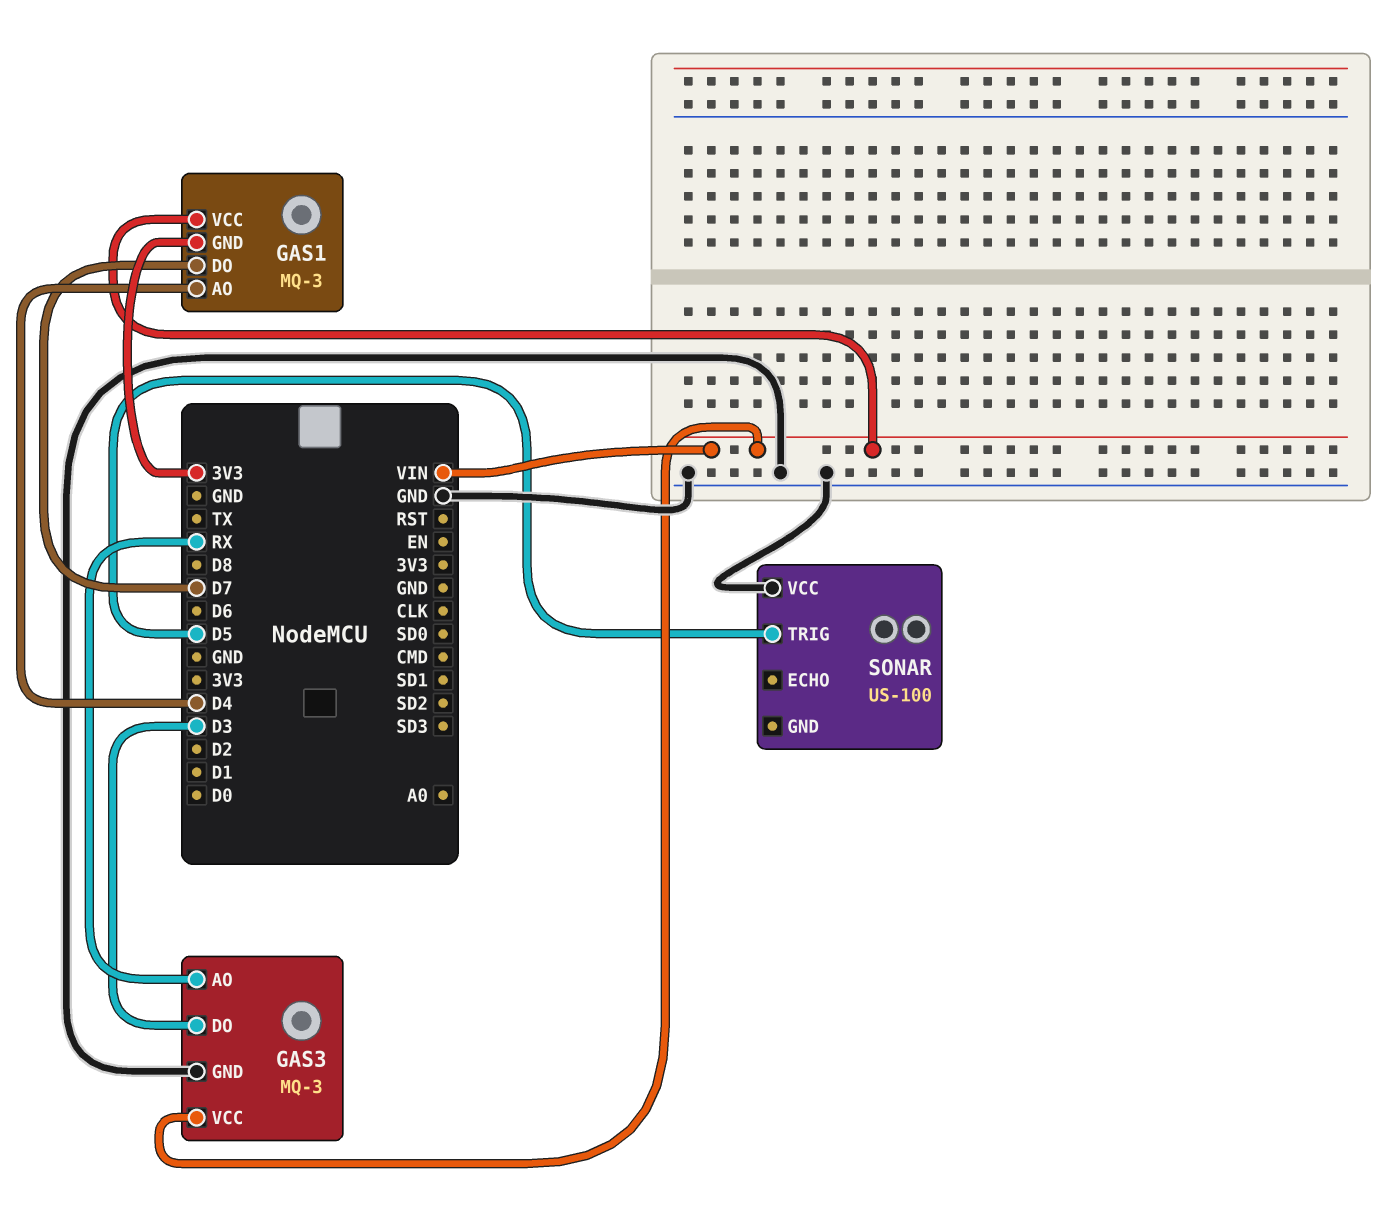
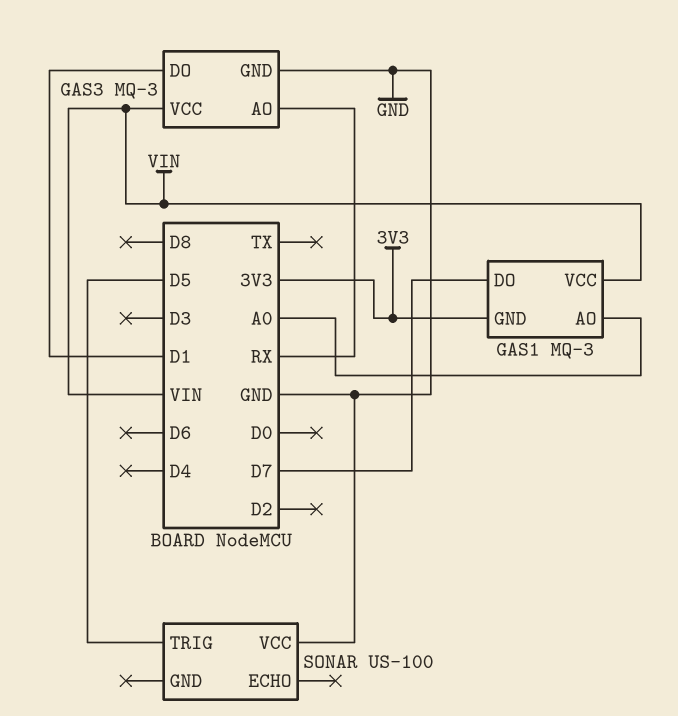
GAS1 pin AO: D4 -> A0
GAS3 pin DO: D3 -> D1

